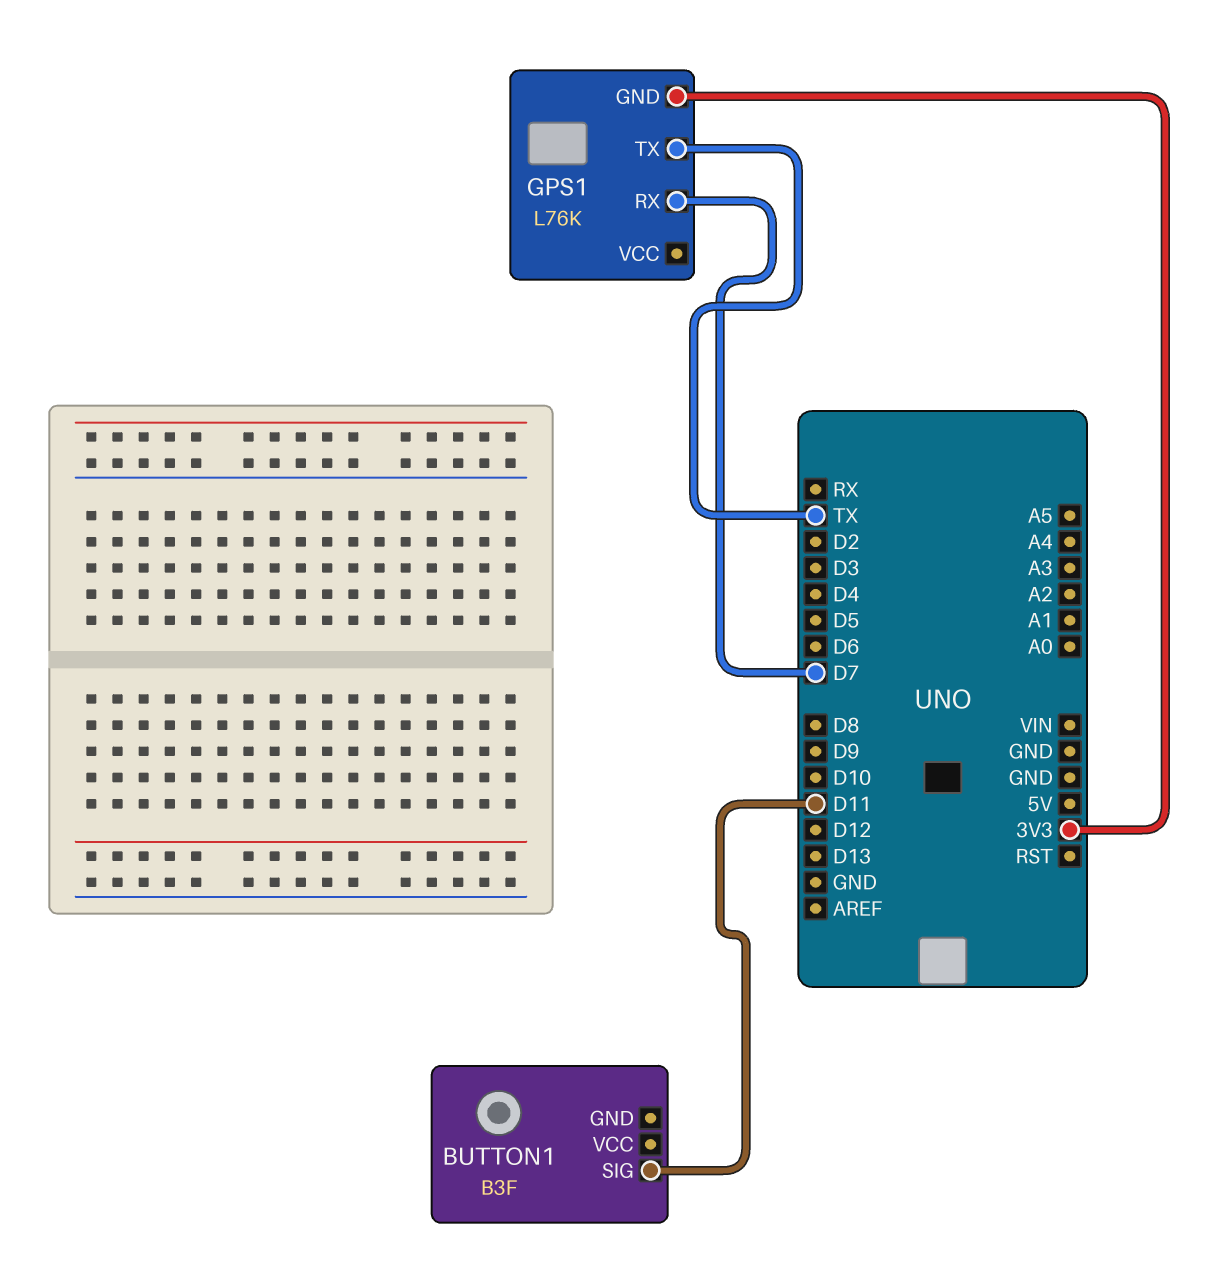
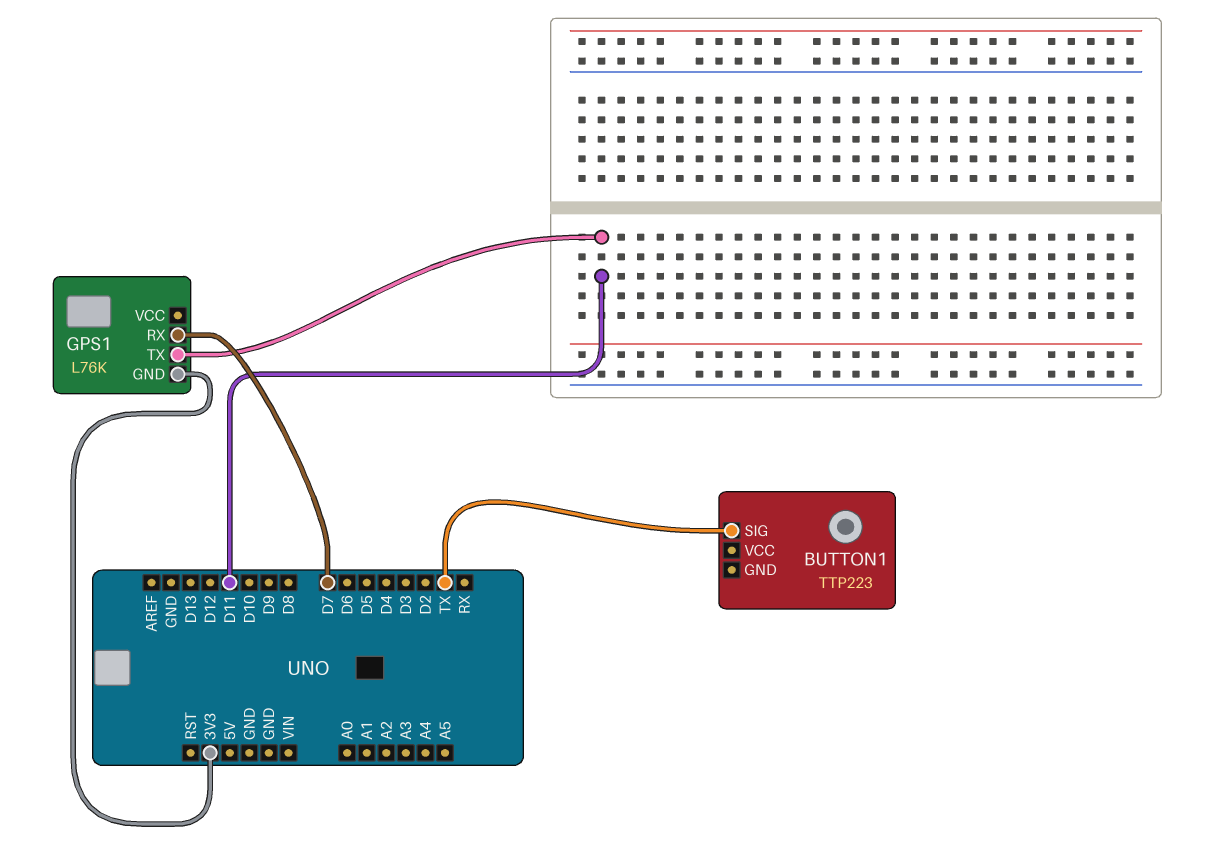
BUTTON1: B3F -> TTP223
BUTTON1 pin SIG: D11 -> TX
GPS1 pin TX: TX -> D11

